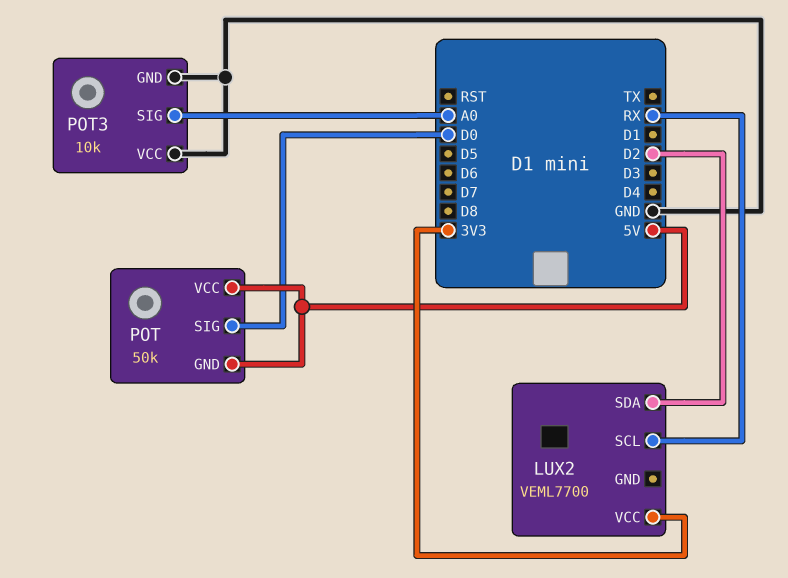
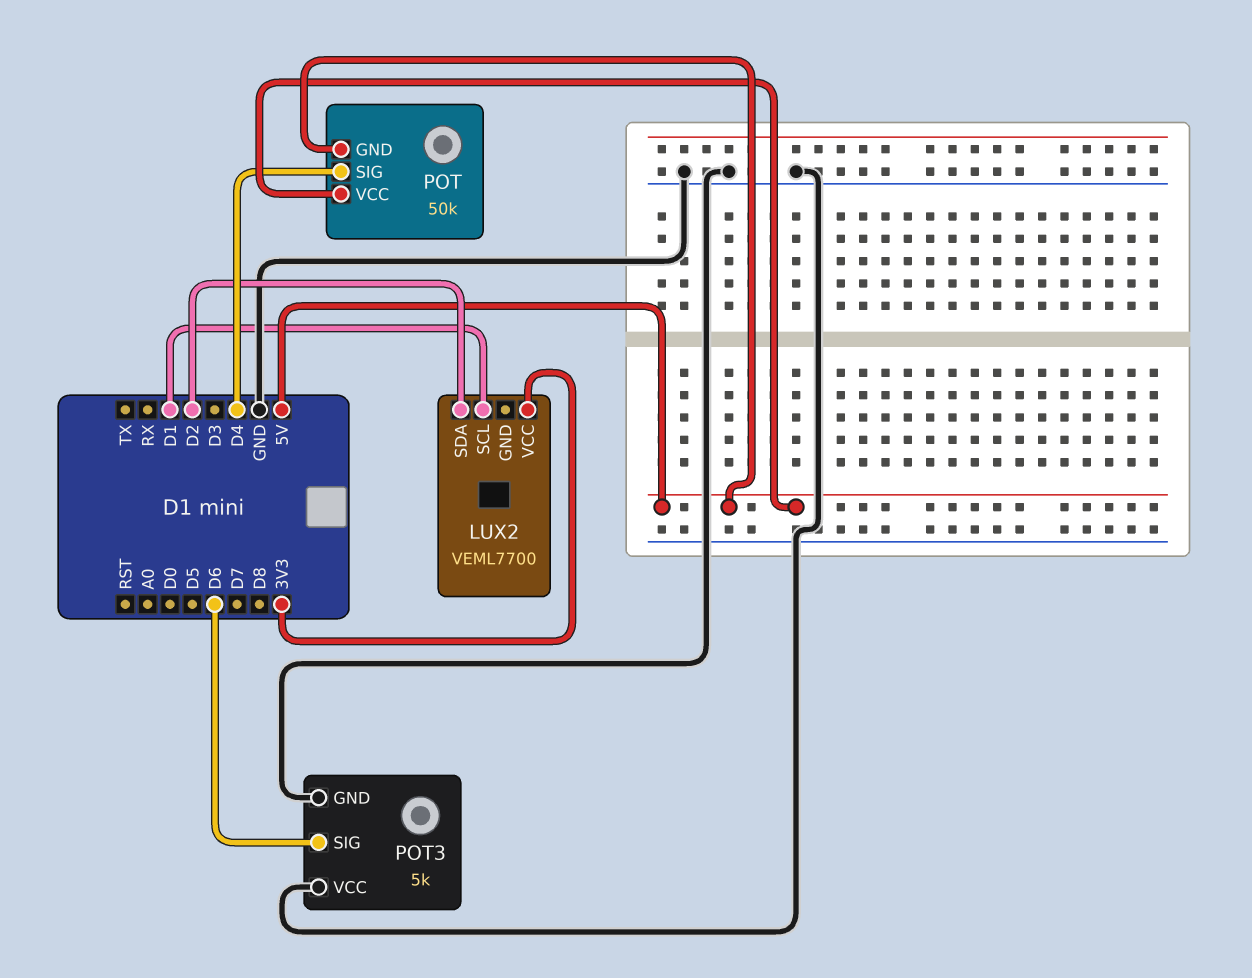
LUX2 pin SCL: RX -> D1
POT pin SIG: D0 -> D4
POT3: 10k -> 5k
POT3 pin SIG: A0 -> D6

